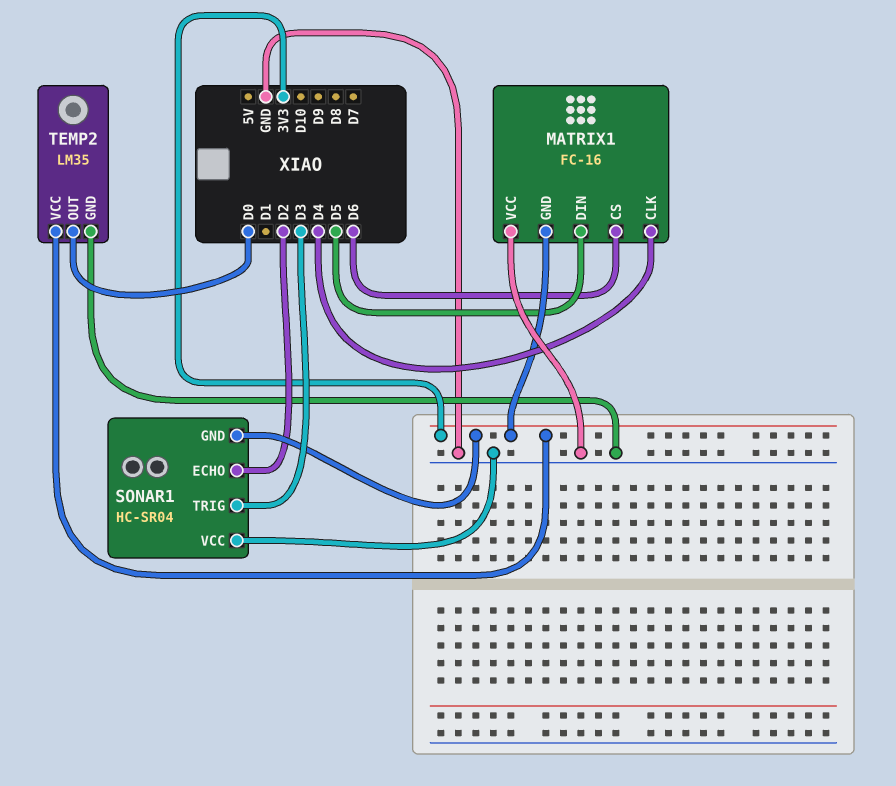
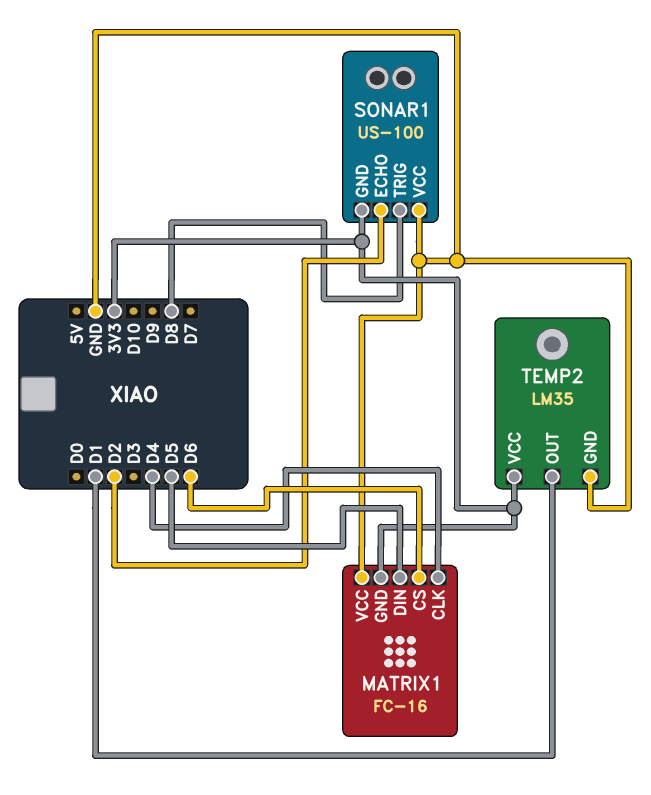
SONAR1: HC-SR04 -> US-100
SONAR1 pin TRIG: D3 -> D8
TEMP2 pin OUT: D0 -> D1

